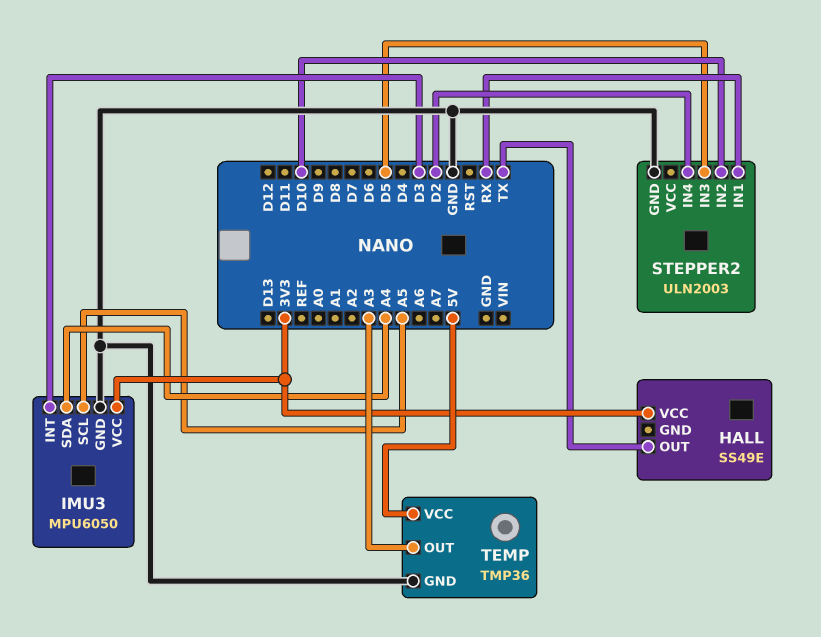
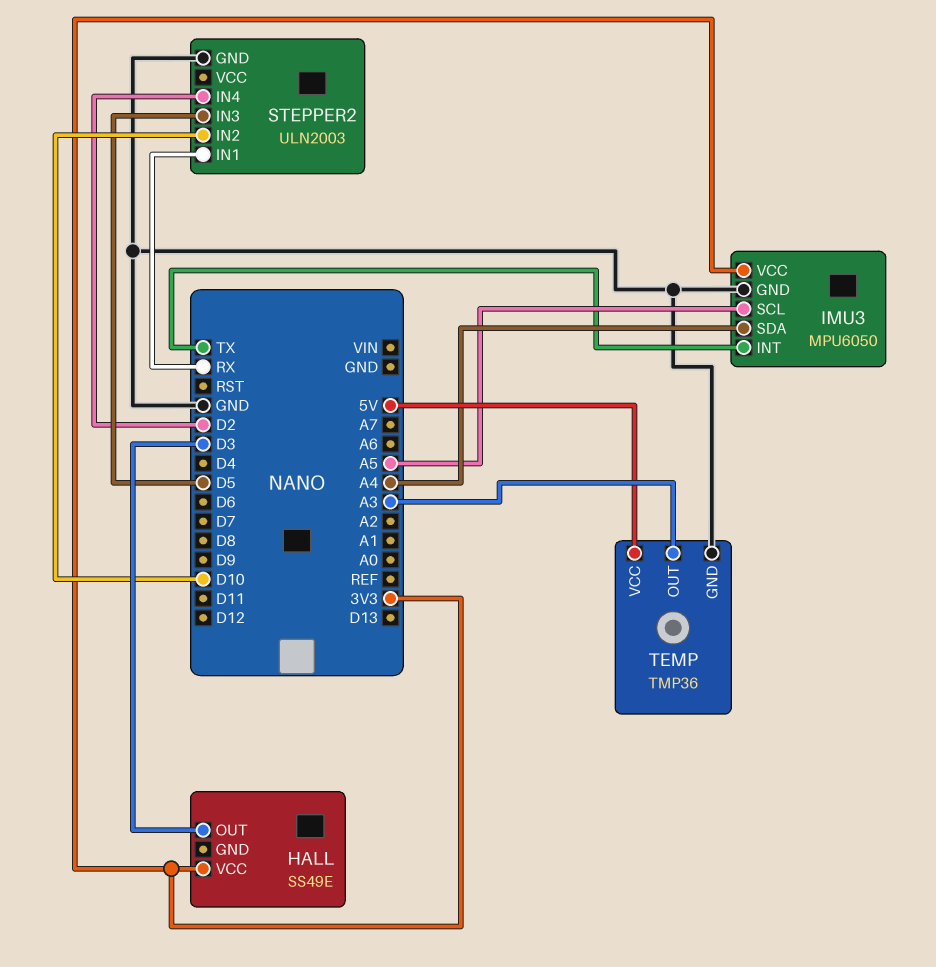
HALL pin OUT: TX -> D3
IMU3 pin INT: D3 -> TX

